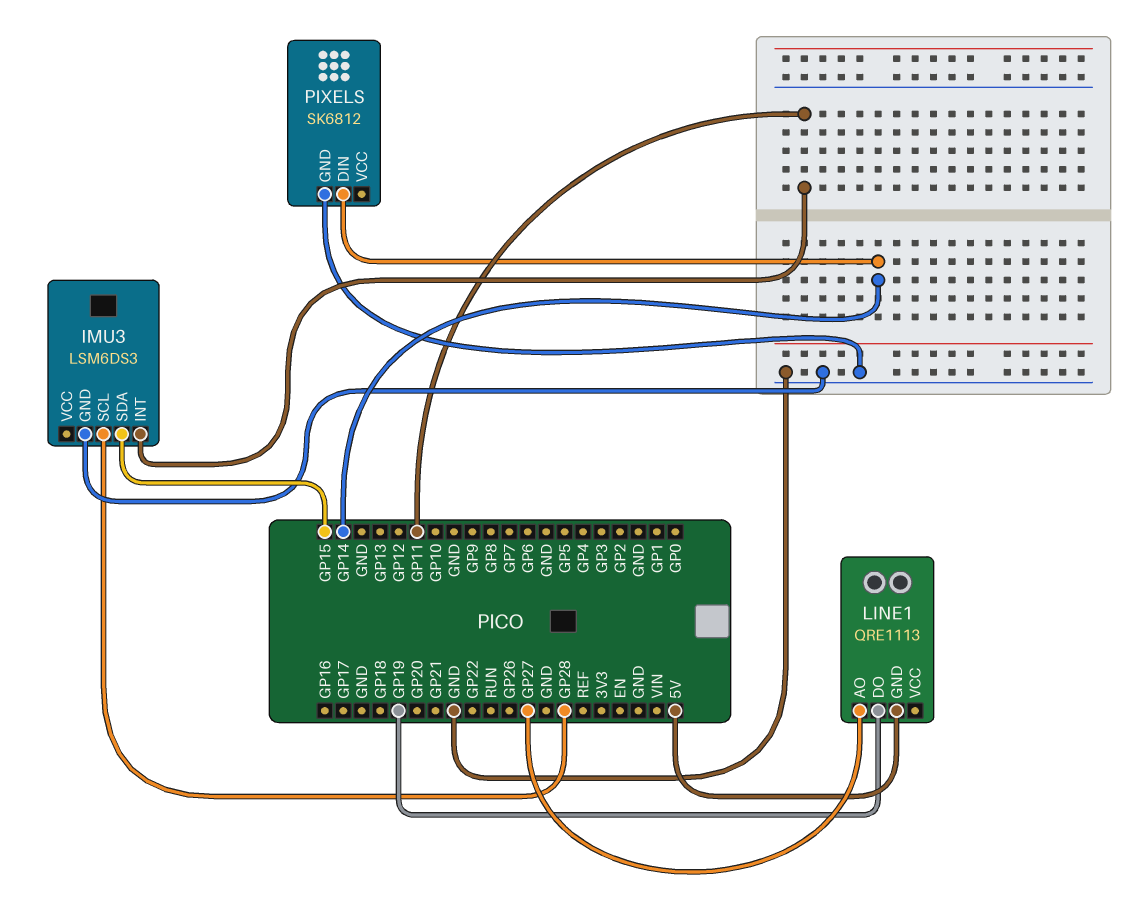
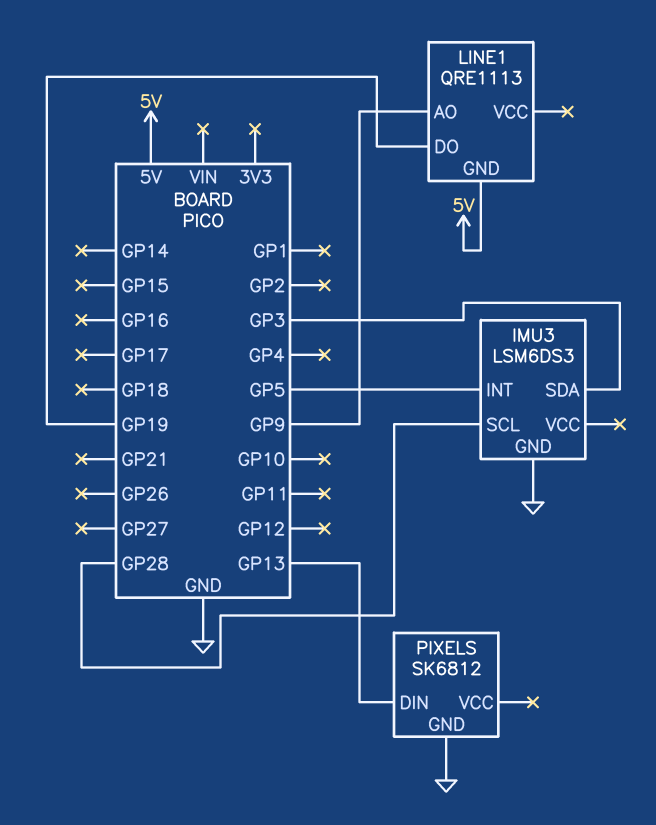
IMU3 pin INT: GP11 -> GP5
IMU3 pin SDA: GP15 -> GP3
LINE1 pin AO: GP27 -> GP9
PIXELS pin DIN: GP14 -> GP13

